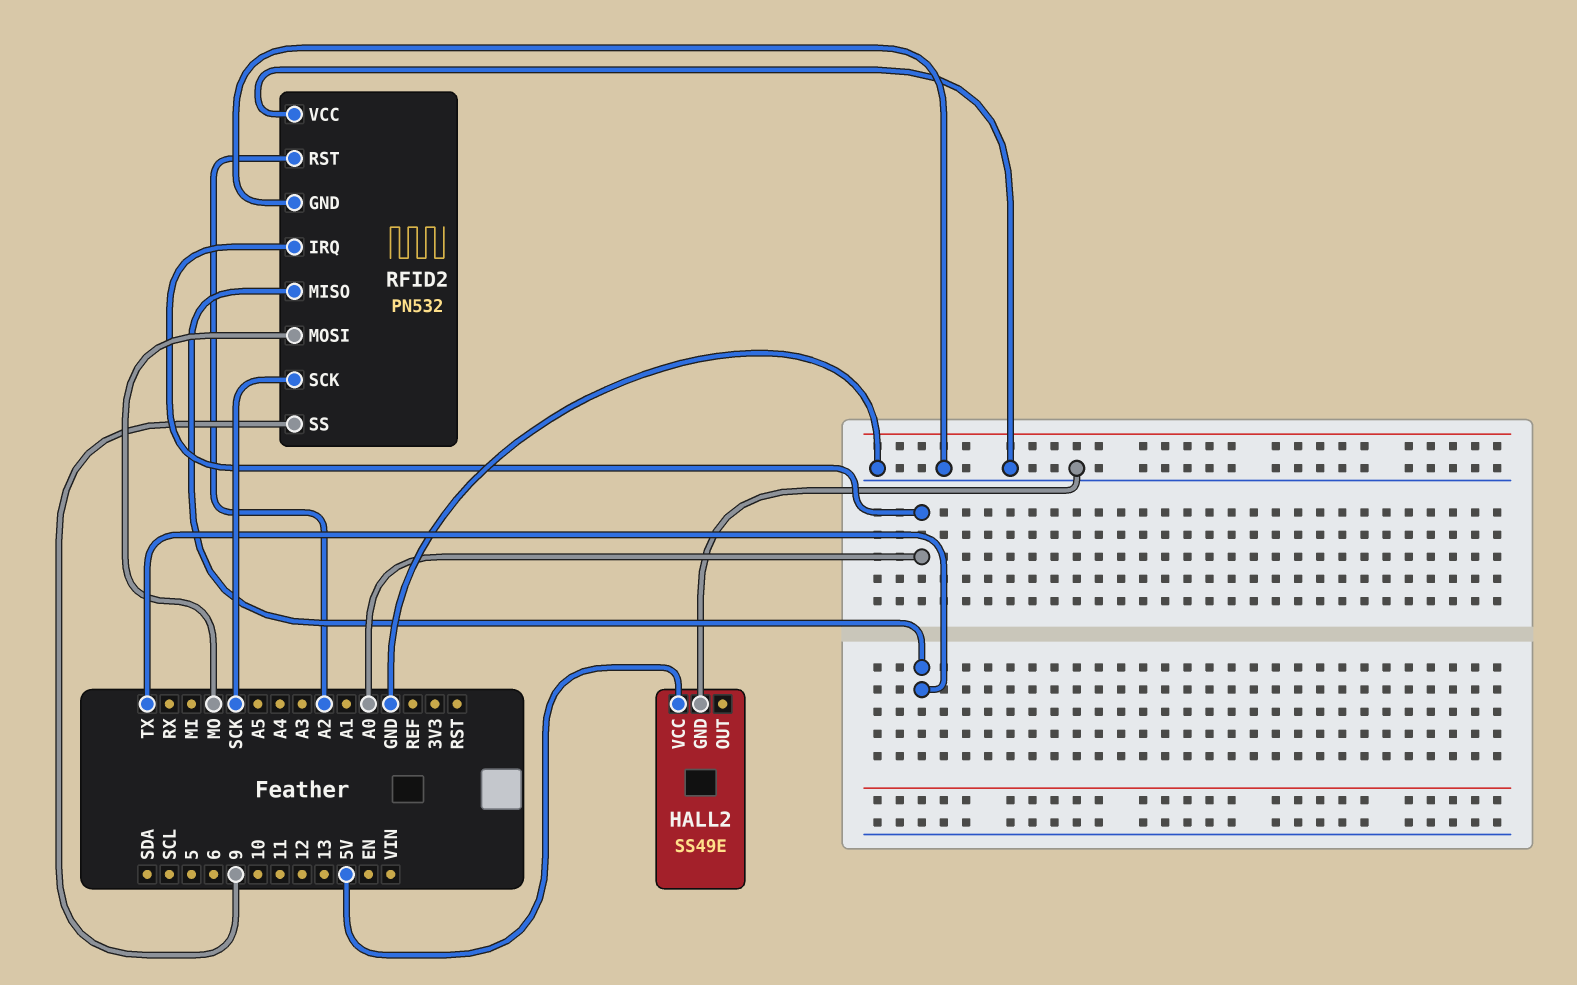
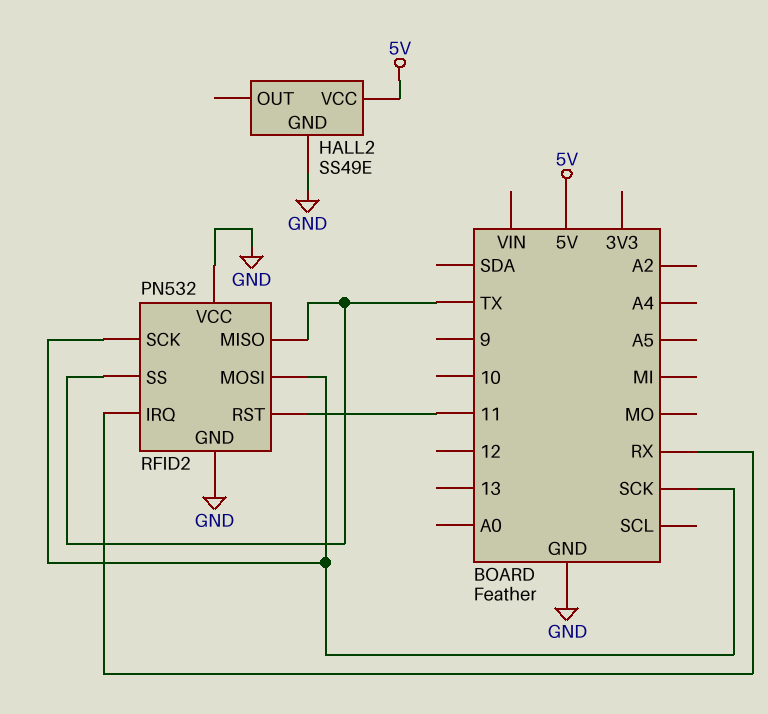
RFID2 pin IRQ: A0 -> RX
RFID2 pin MOSI: MO -> SCK
RFID2 pin RST: A2 -> 11
RFID2 pin SS: 9 -> TX

